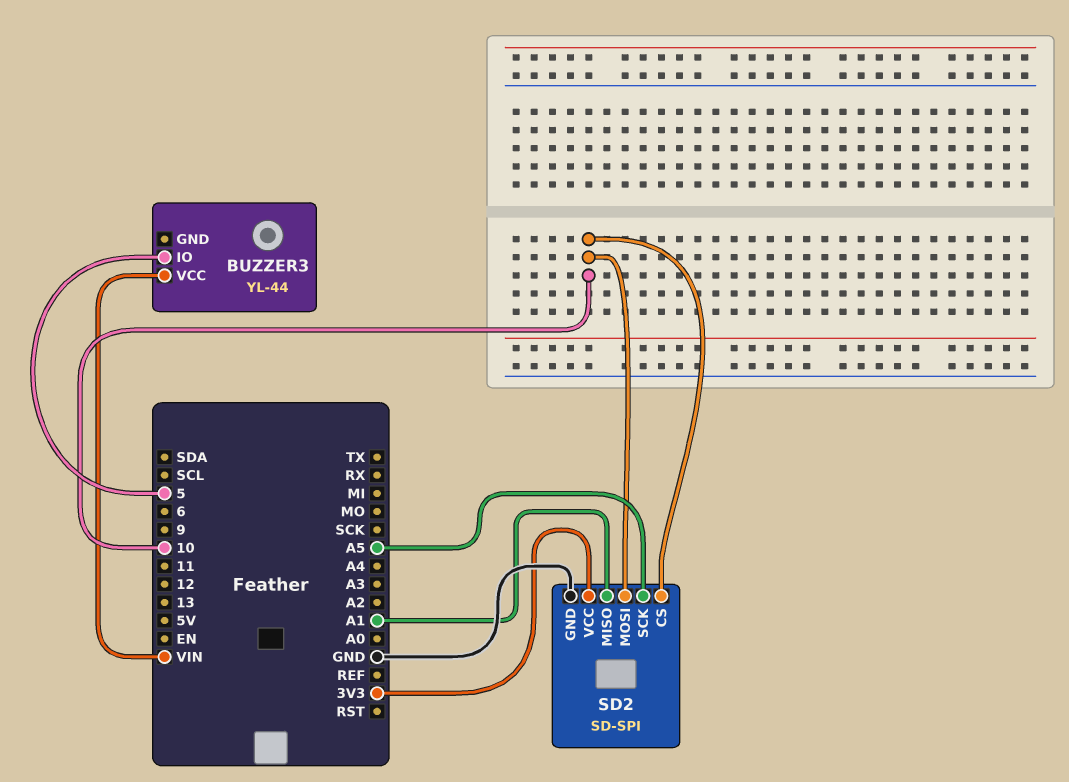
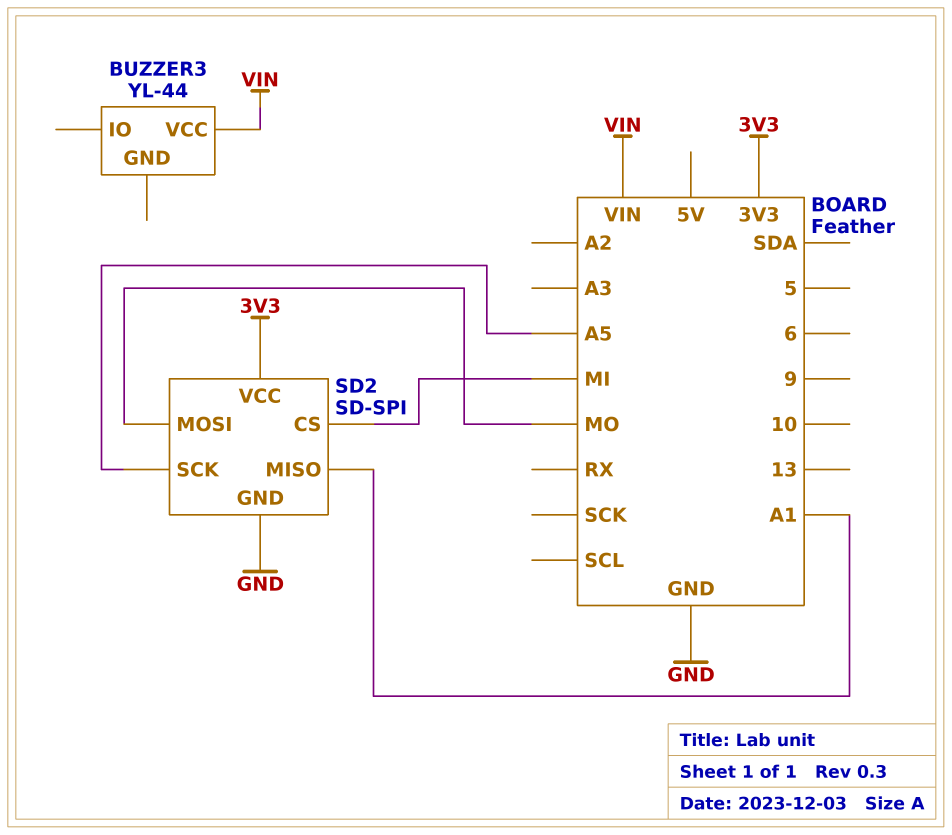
BUZZER3 pin IO: 5 -> none
SD2 pin CS: 10 -> MI
SD2 pin MOSI: 10 -> MO

